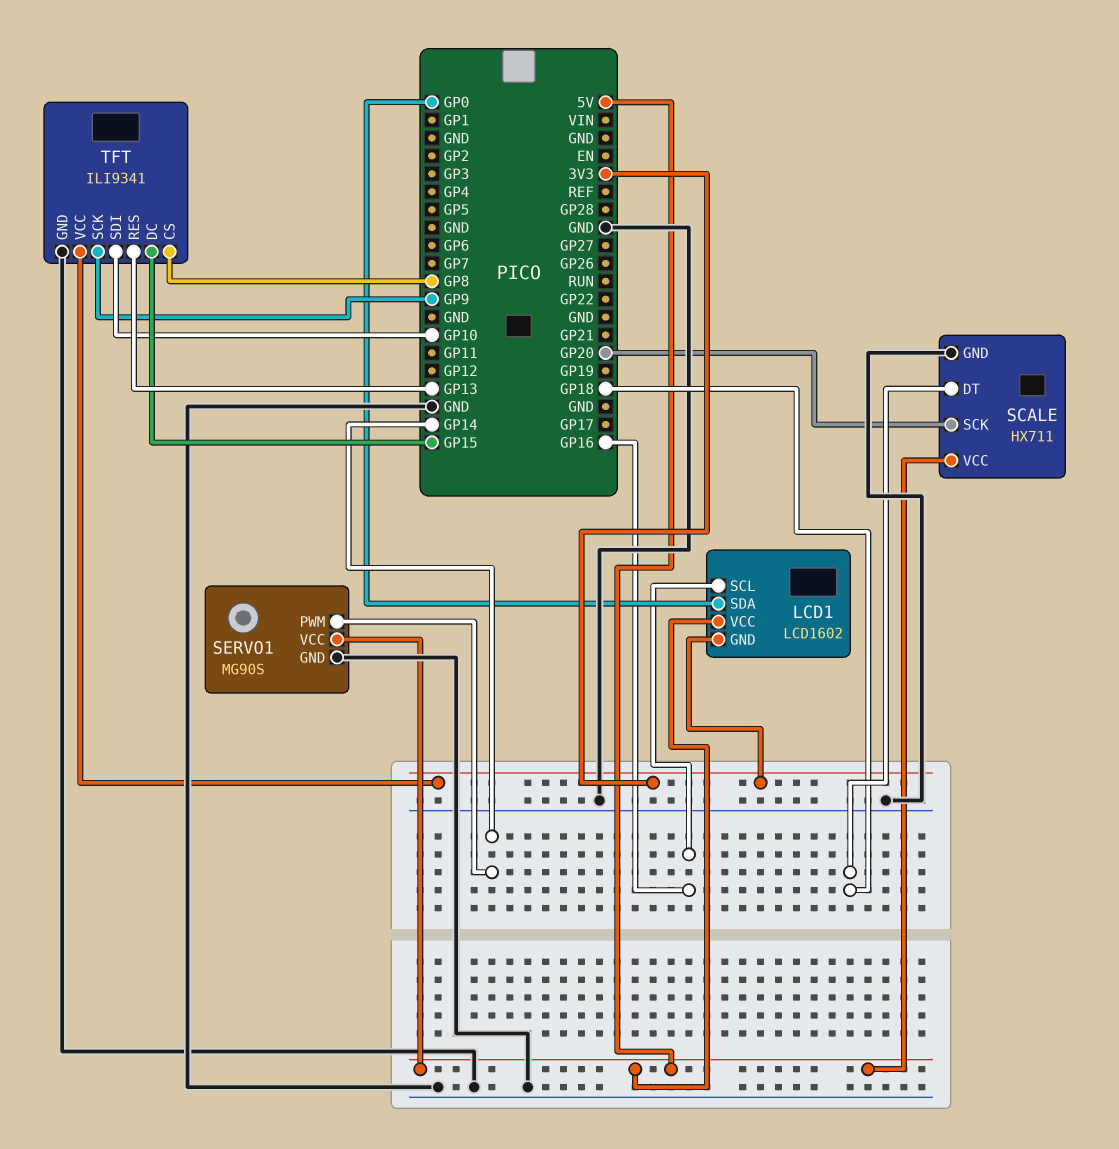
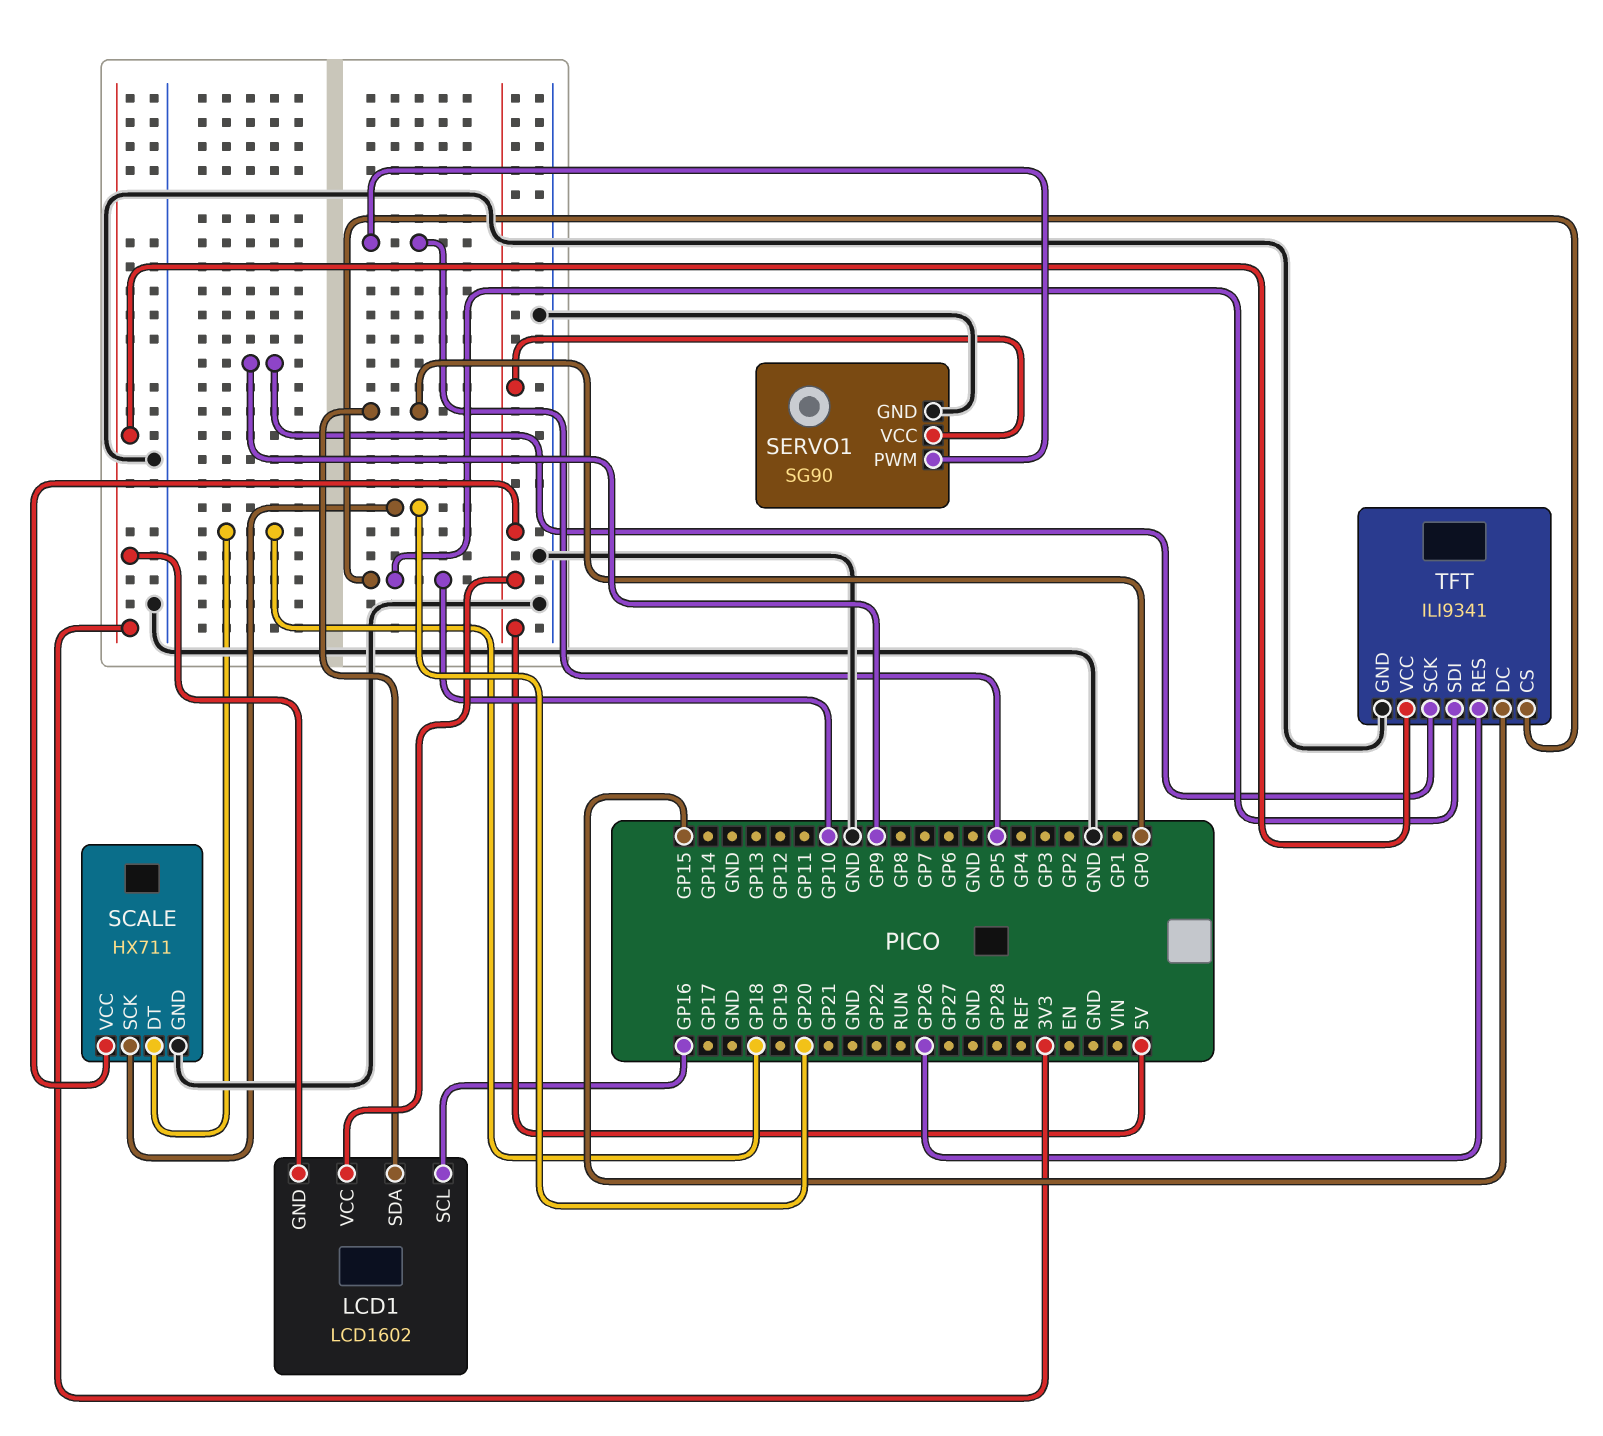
SERVO1: MG90S -> SG90
SERVO1 pin PWM: GP14 -> GP5
TFT pin CS: GP8 -> GP10
TFT pin RES: GP13 -> GP26

